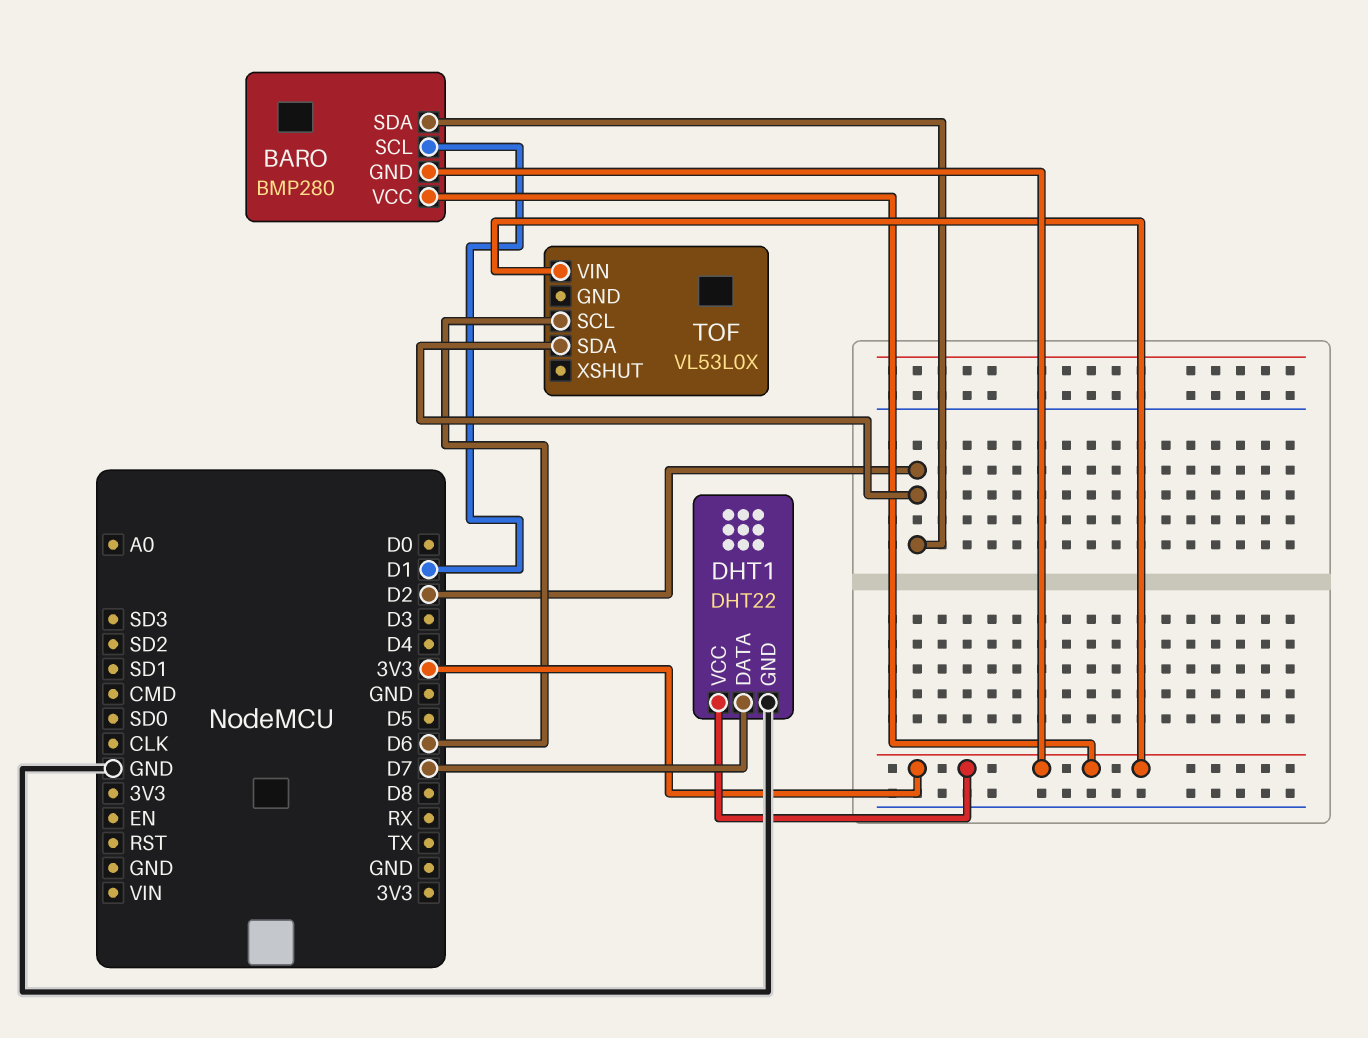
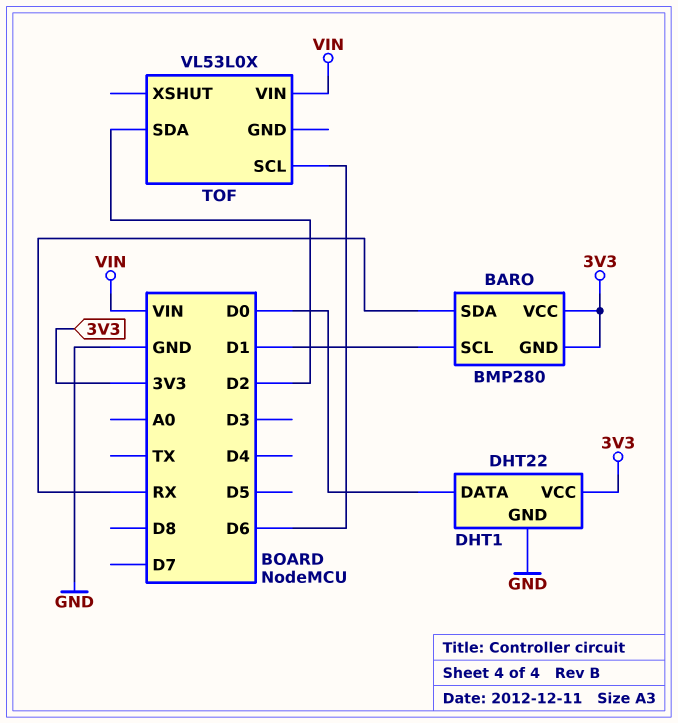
BARO pin SDA: D2 -> RX
DHT1 pin DATA: D7 -> D0
TOF pin VIN: 3V3 -> VIN

